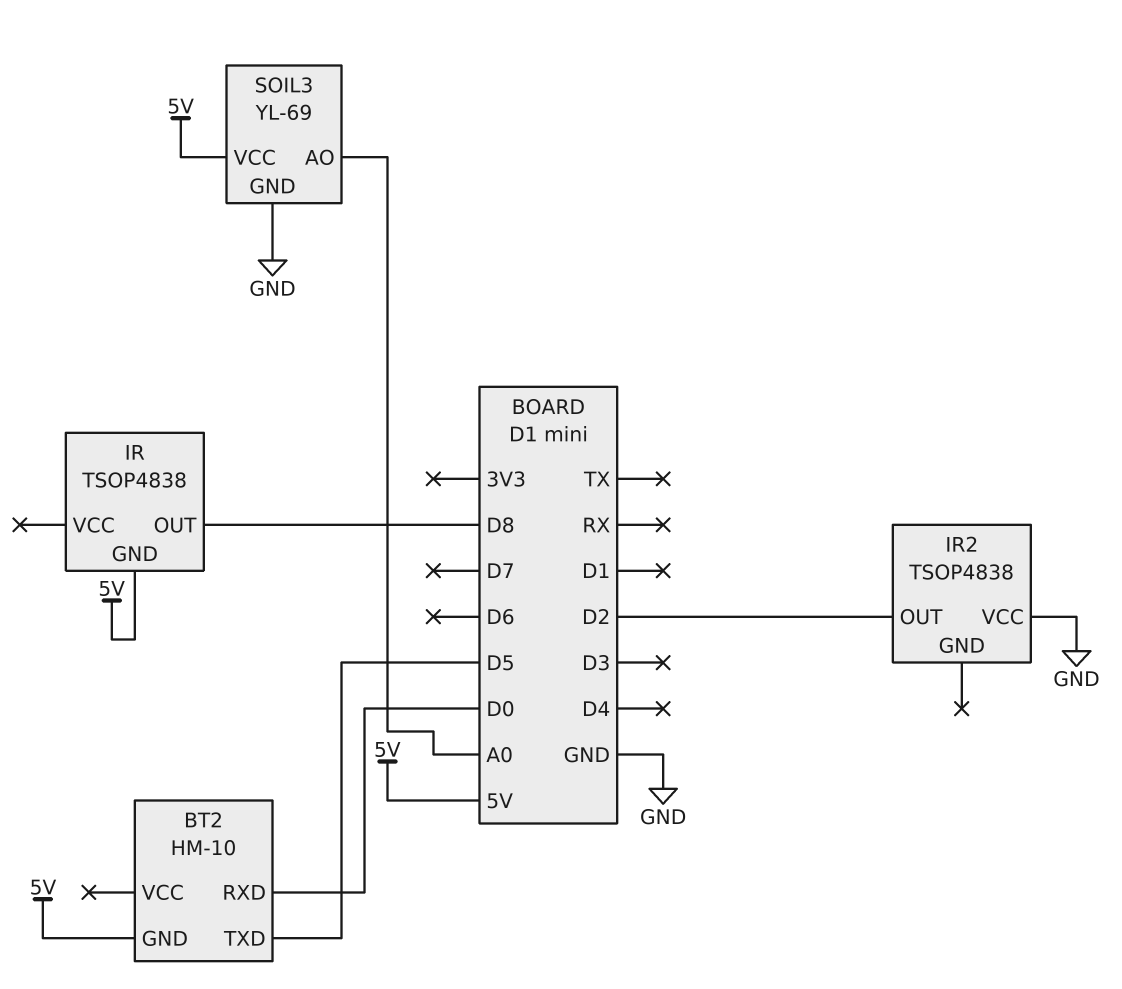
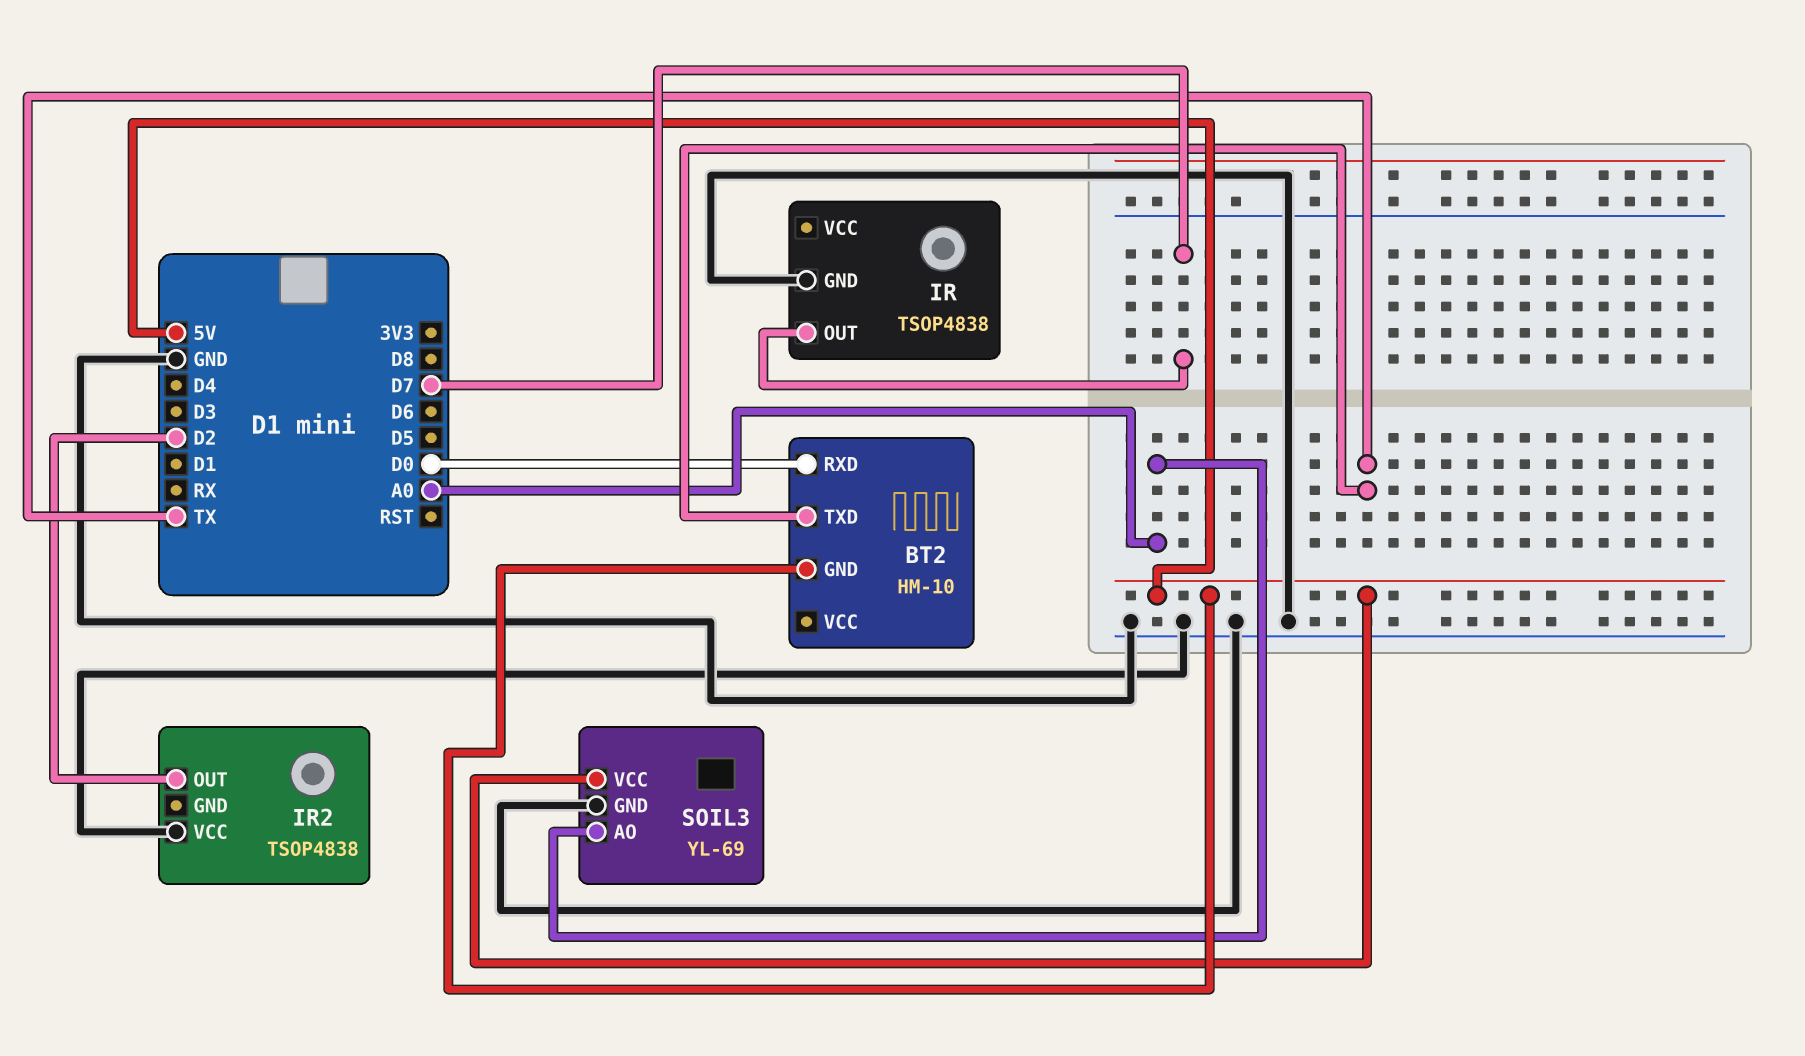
BT2 pin TXD: D5 -> TX
IR pin GND: 5V -> GND
IR pin OUT: D8 -> D7

